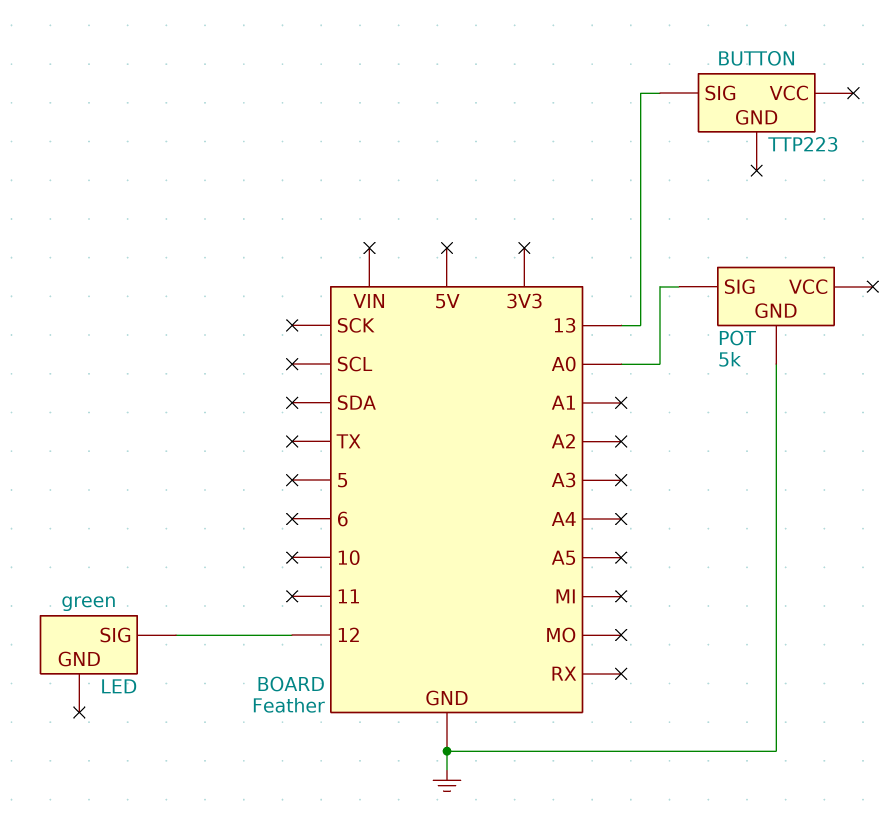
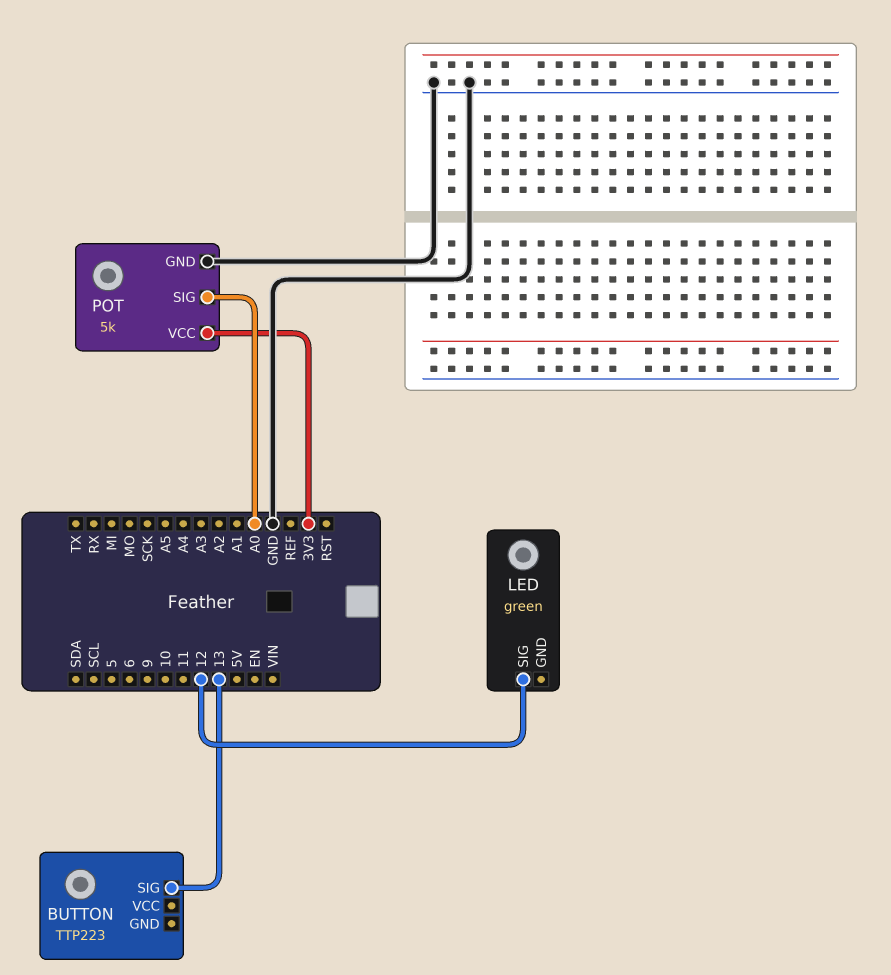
POT pin VCC: none -> 3V3

